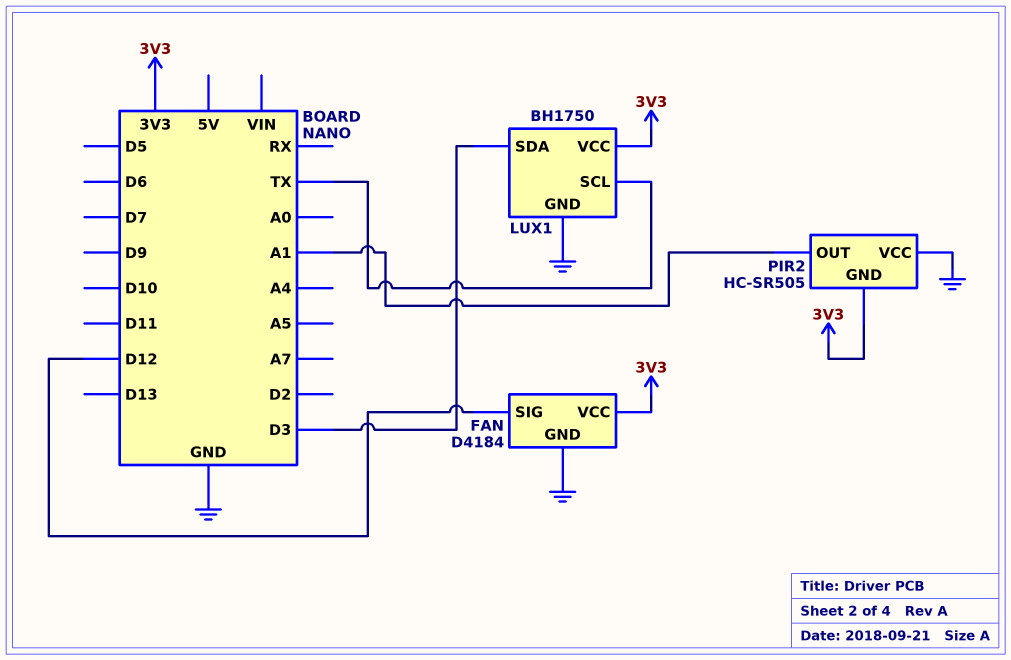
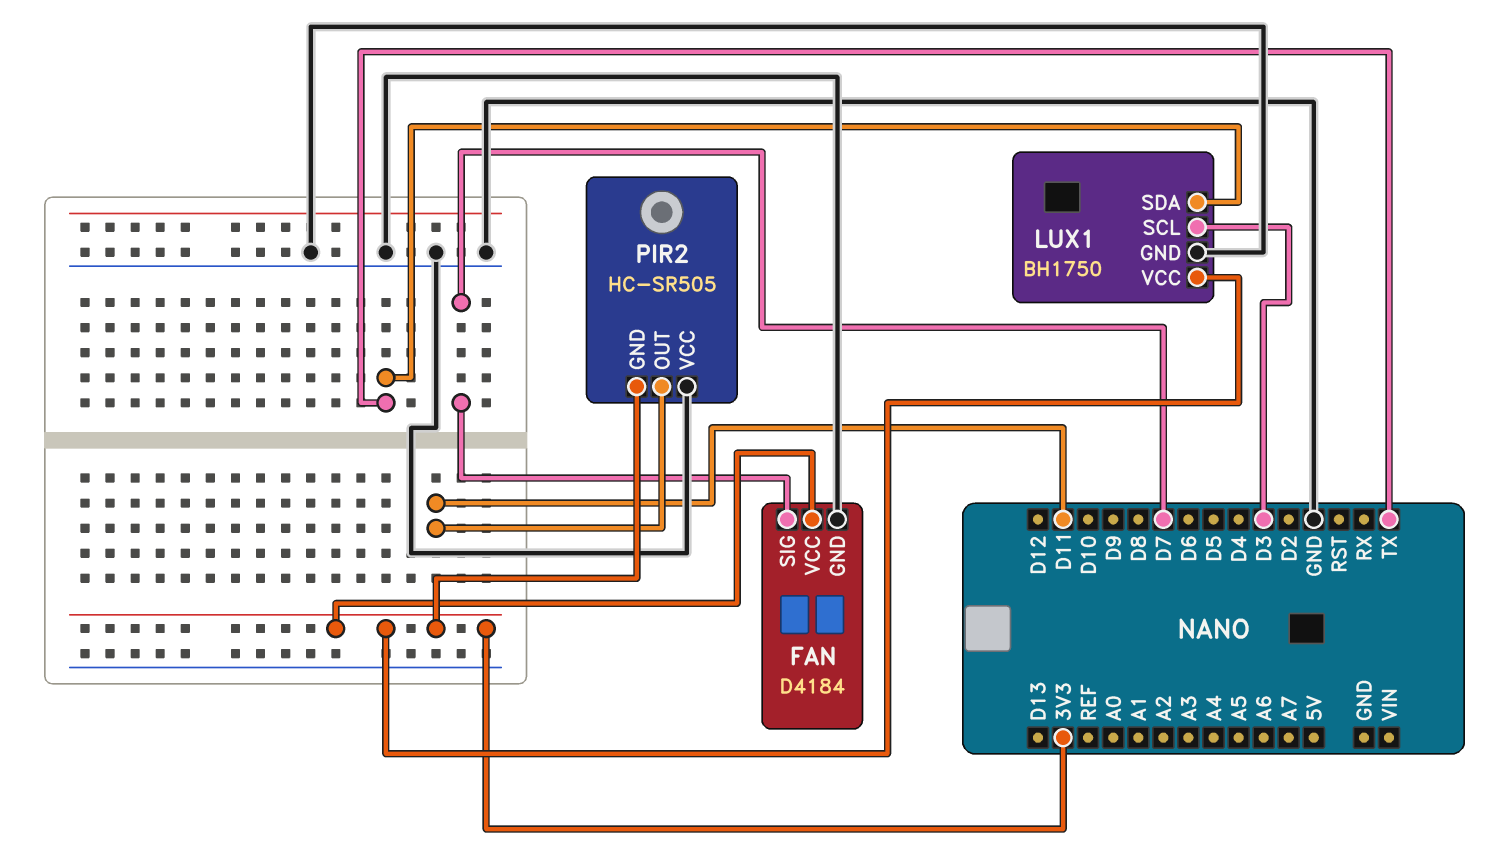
FAN pin SIG: D12 -> D7
LUX1 pin SCL: TX -> D3
LUX1 pin SDA: D3 -> TX
PIR2 pin OUT: A1 -> D11

